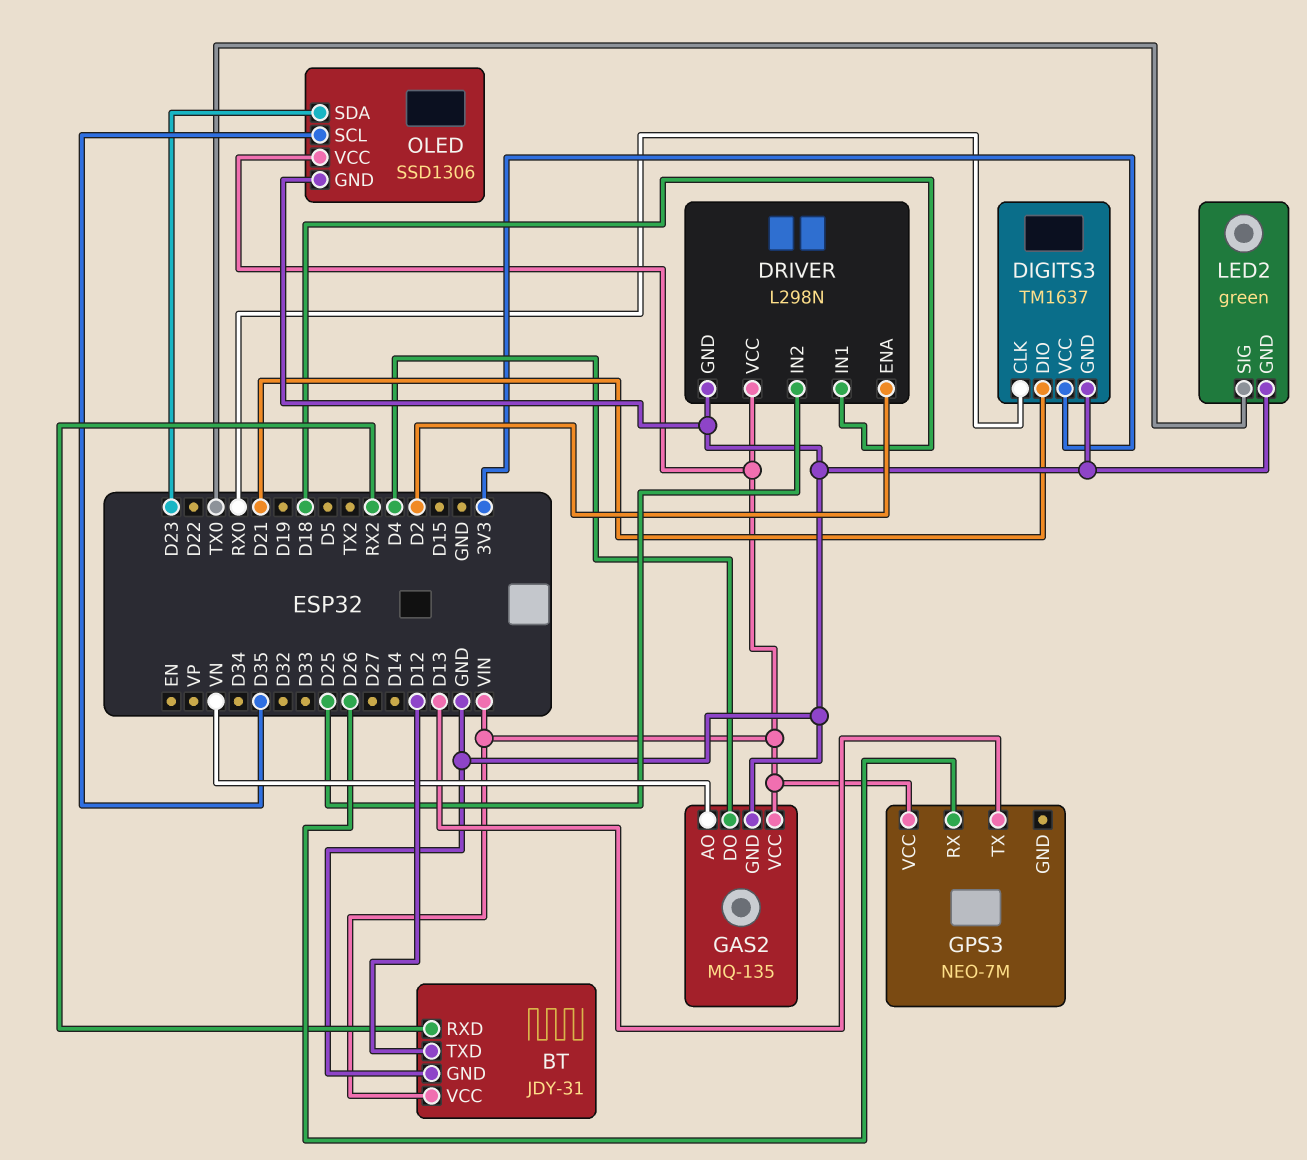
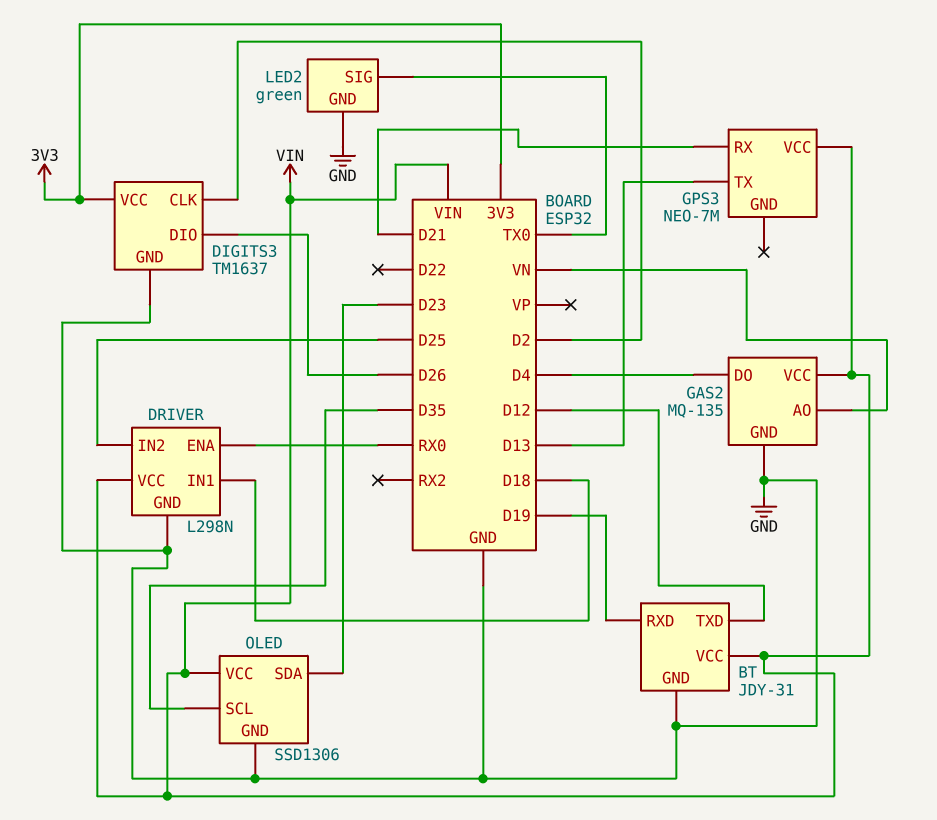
BT pin RXD: RX2 -> D19
DIGITS3 pin CLK: RX0 -> D2
DIGITS3 pin DIO: D21 -> D26
DRIVER pin ENA: D2 -> RX0
GPS3 pin RX: D26 -> D21

